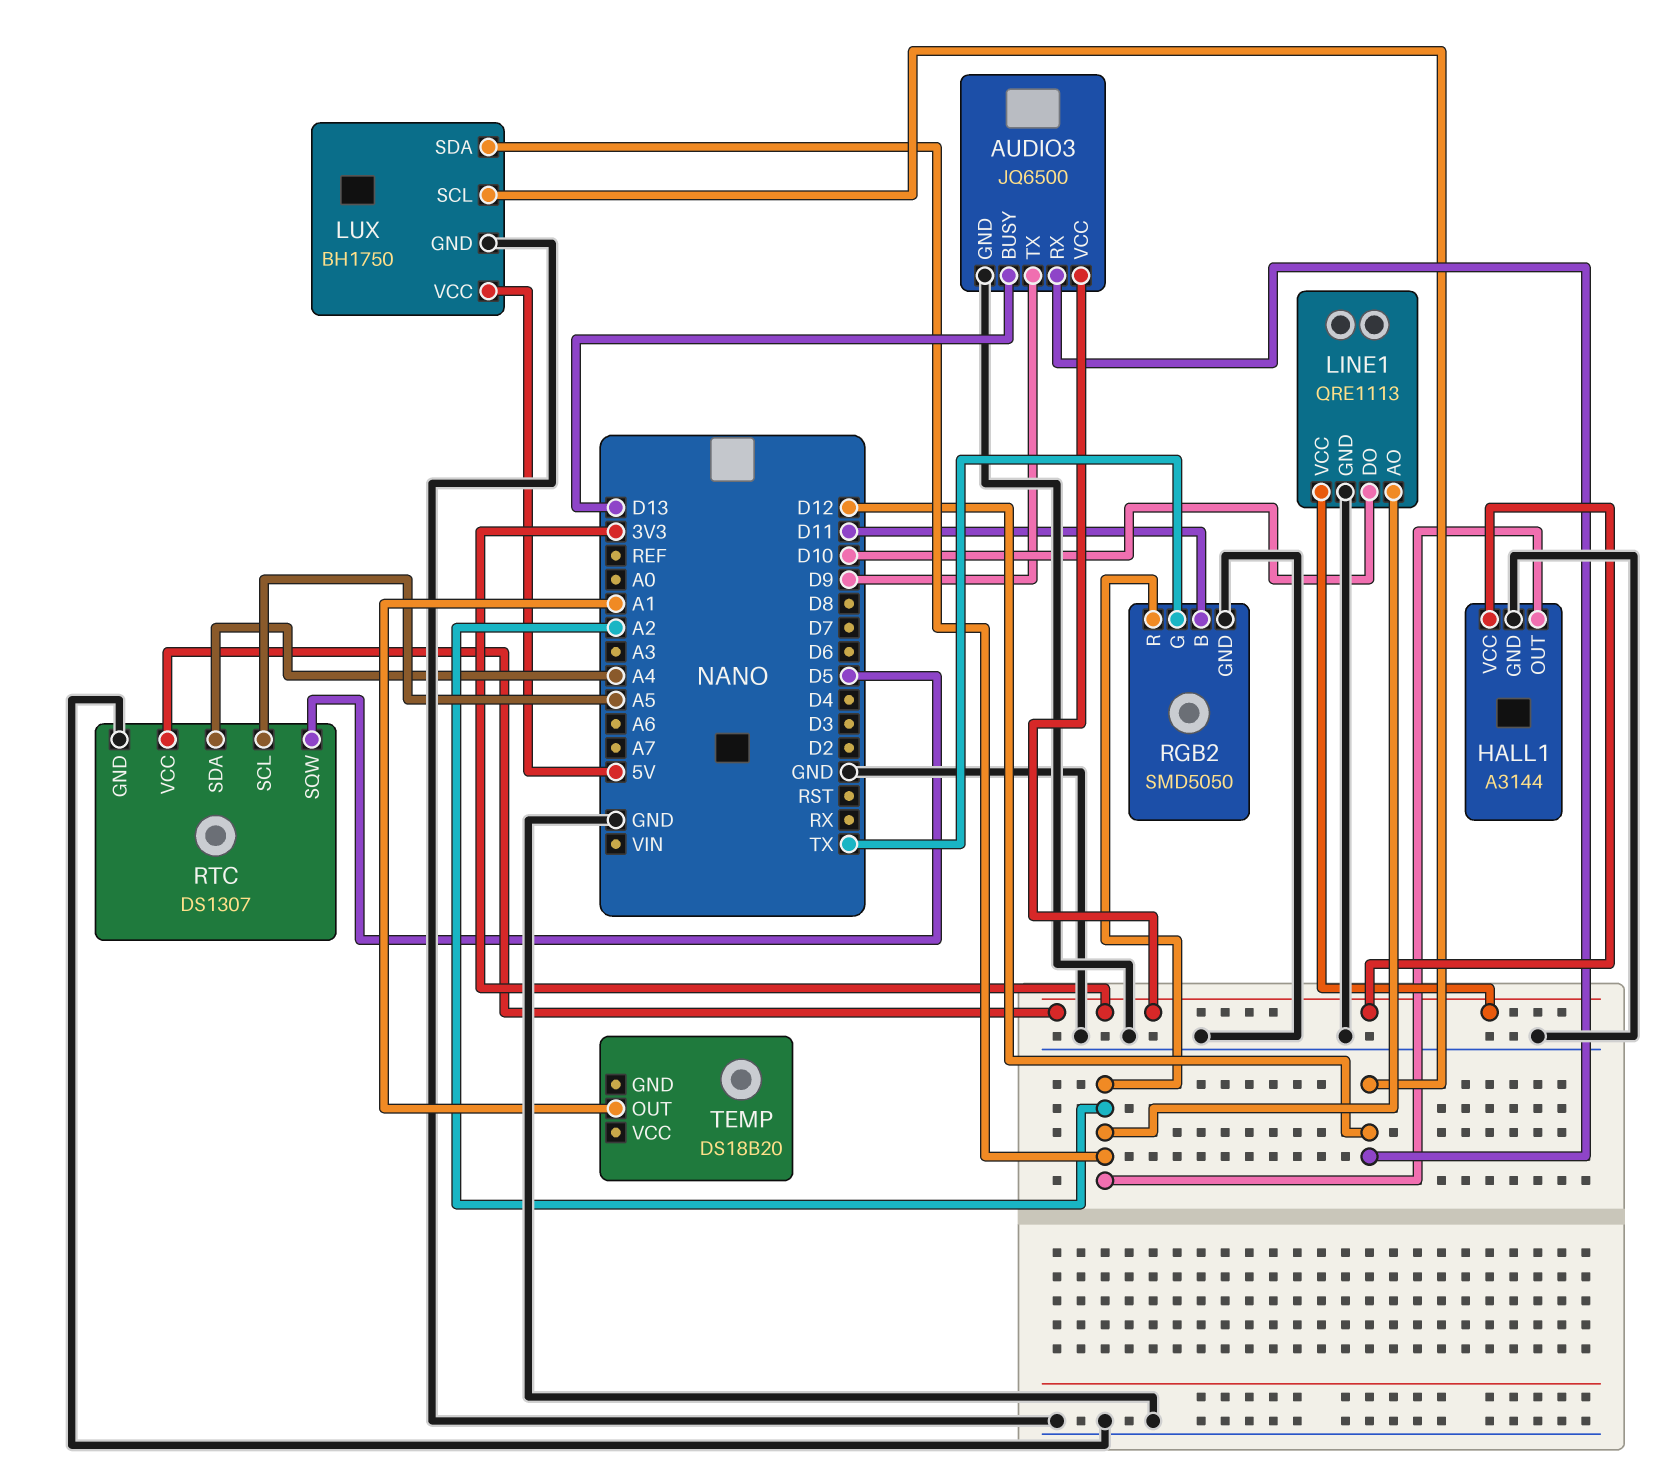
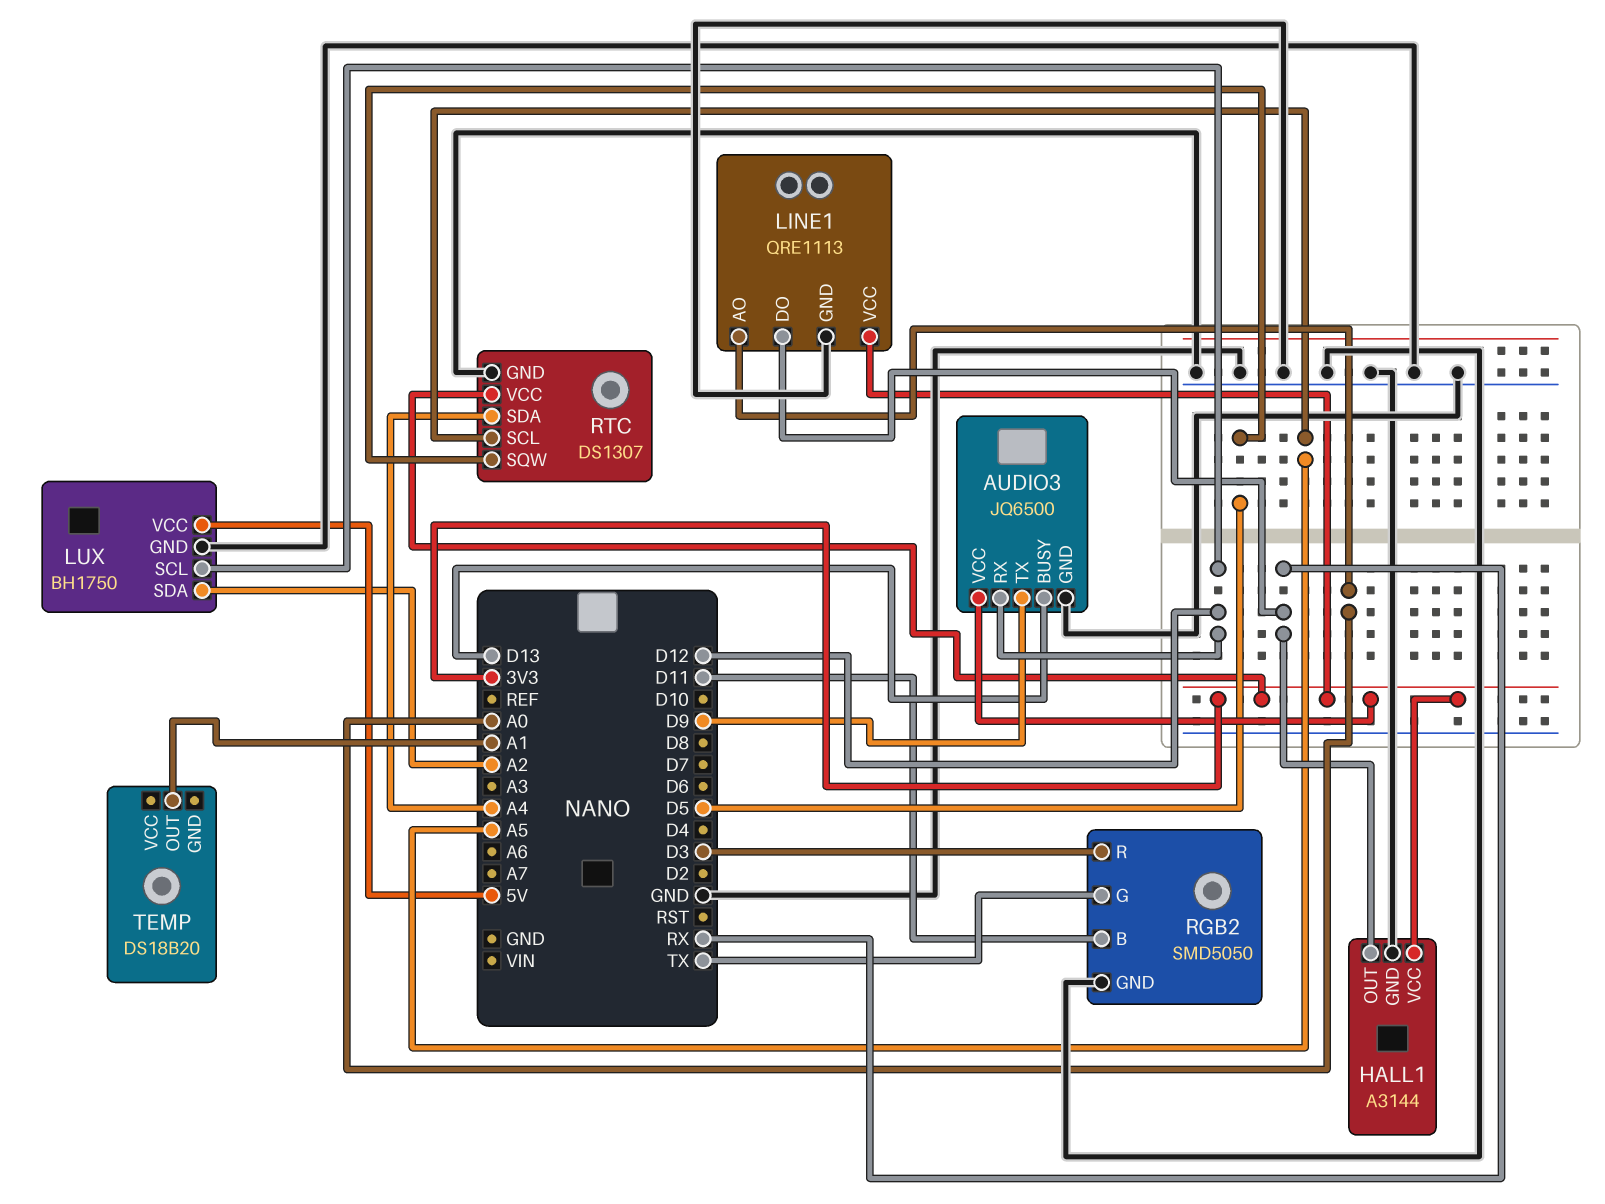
HALL1 pin OUT: A2 -> RX
LINE1 pin AO: A2 -> A0
LINE1 pin DO: D10 -> RX
RGB2 pin R: A2 -> D3

